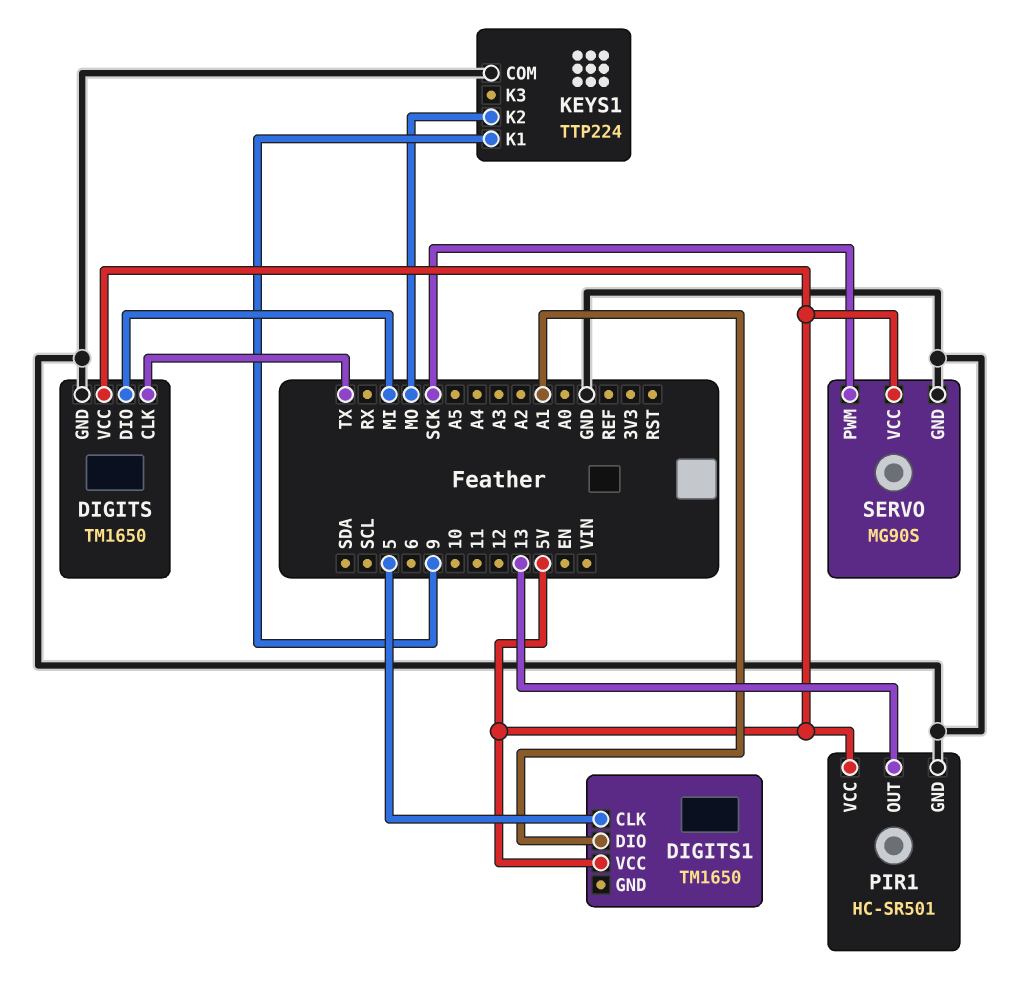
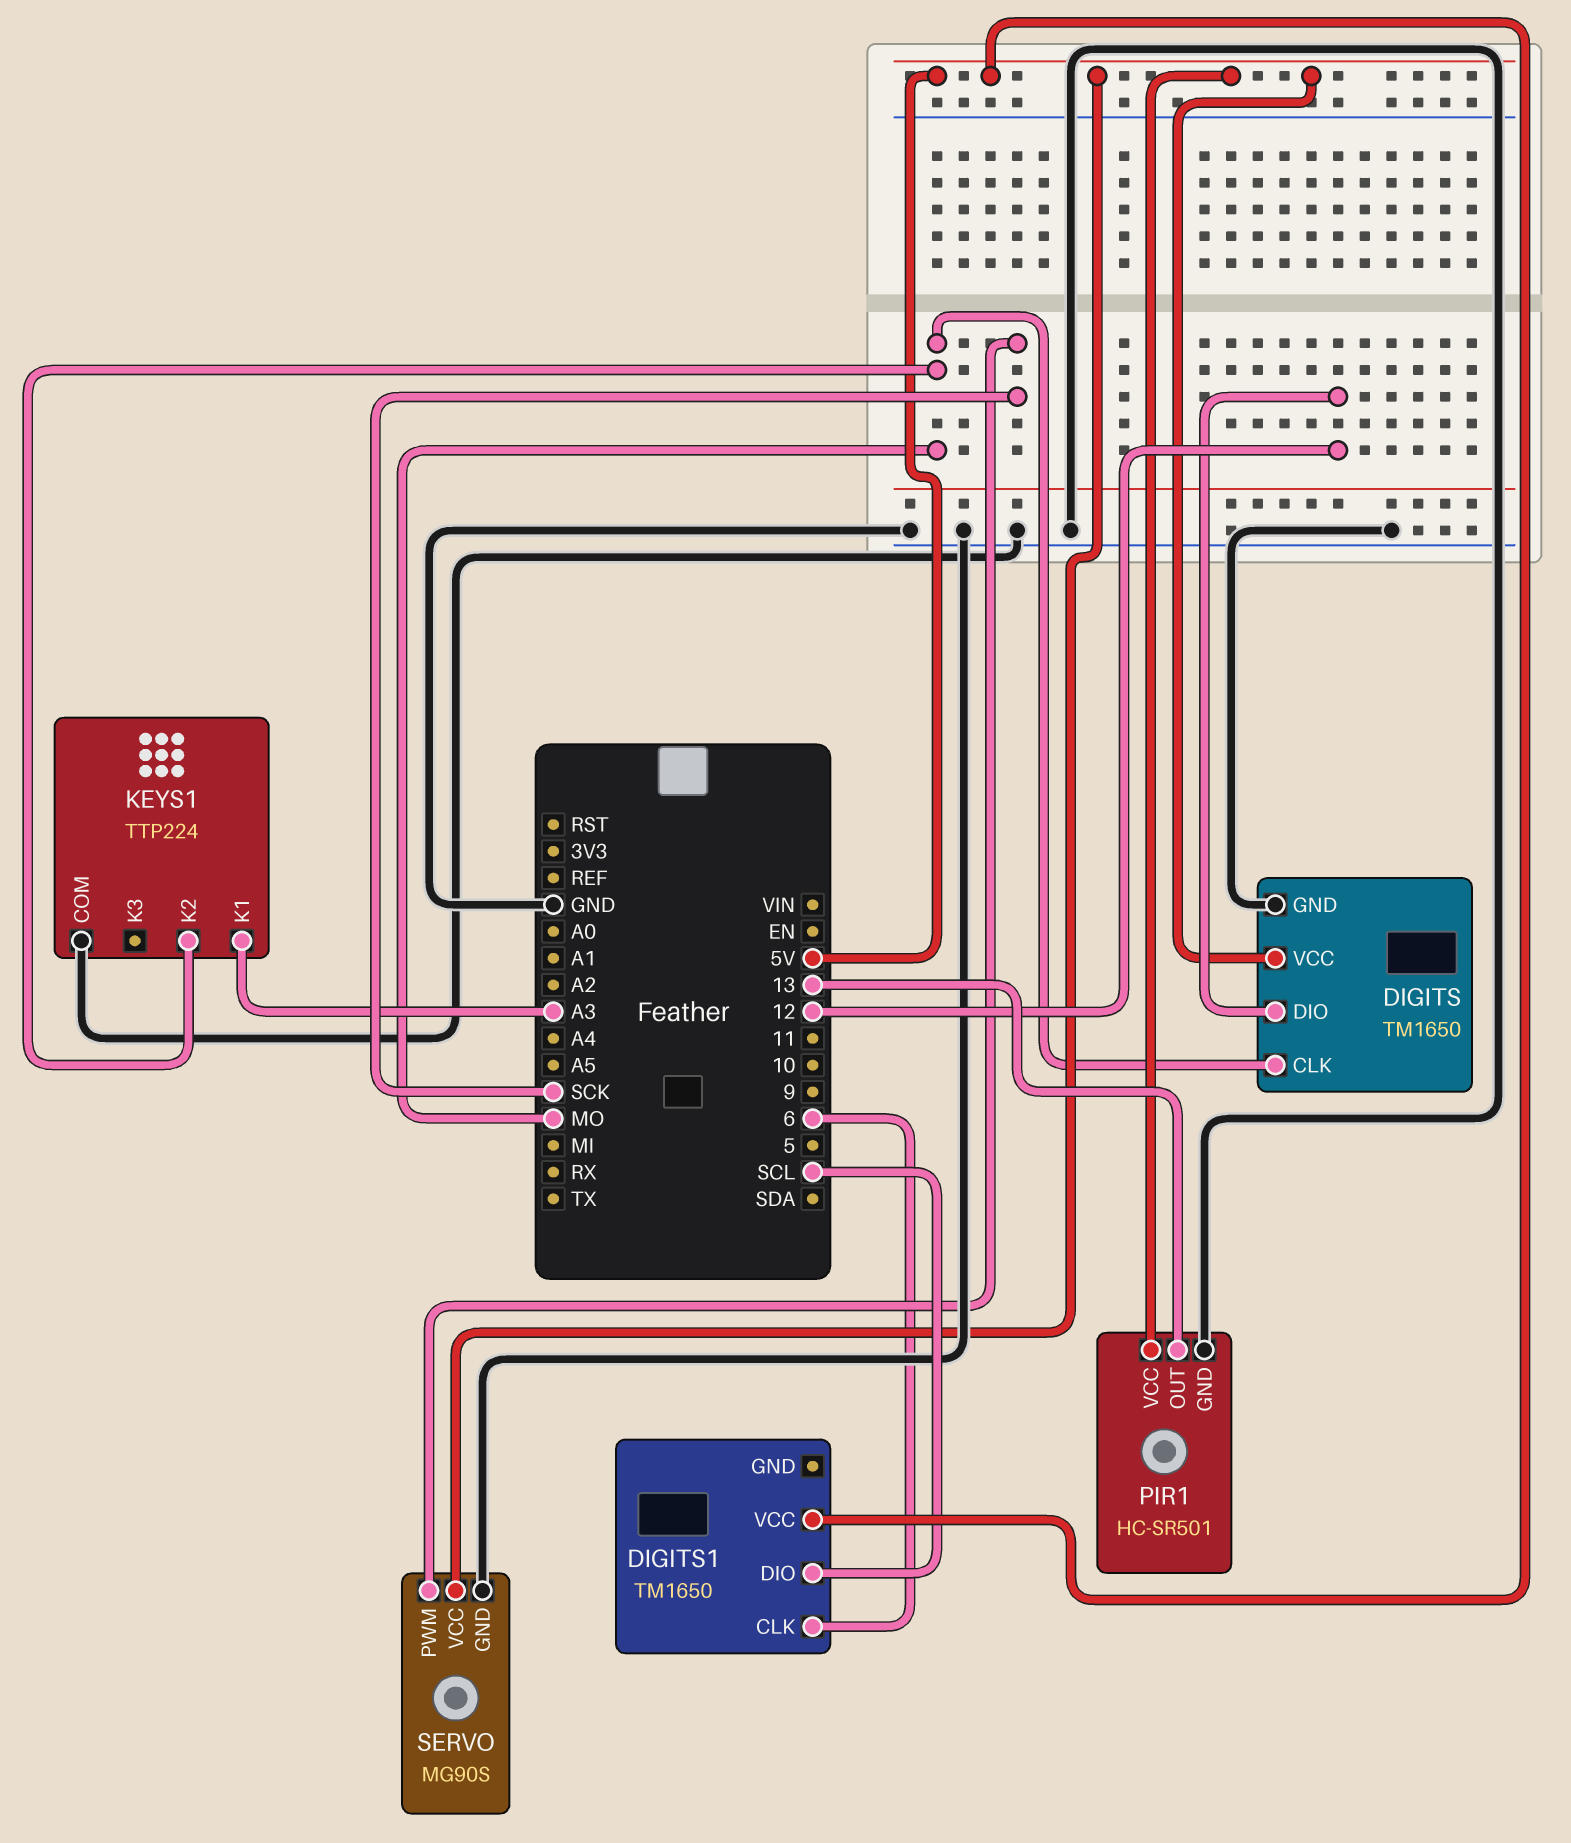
DIGITS pin CLK: TX -> MO
DIGITS pin DIO: MI -> 12
DIGITS1 pin CLK: 5 -> 6
DIGITS1 pin DIO: A1 -> SCL
KEYS1 pin K1: 9 -> A3

